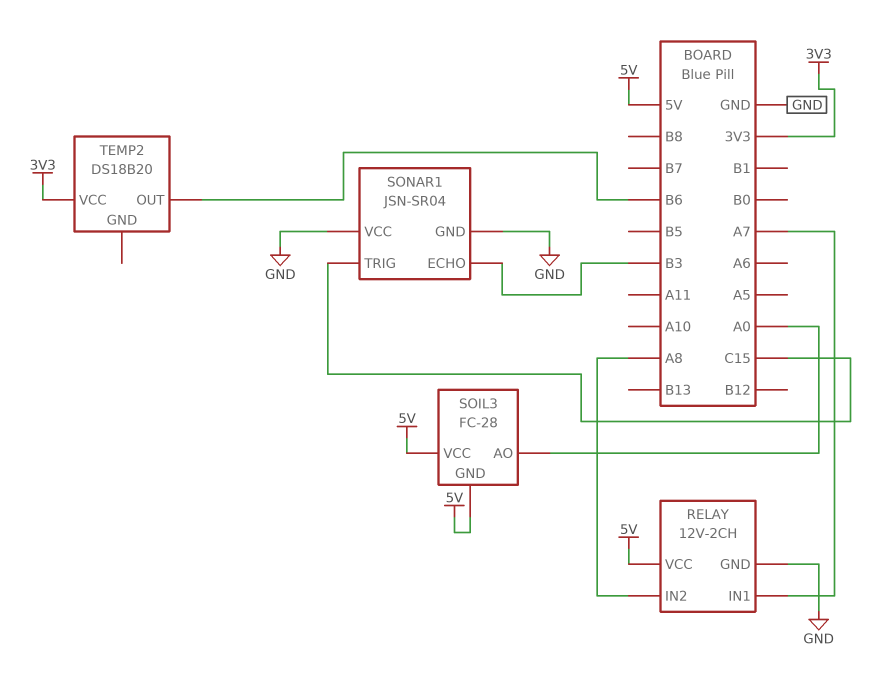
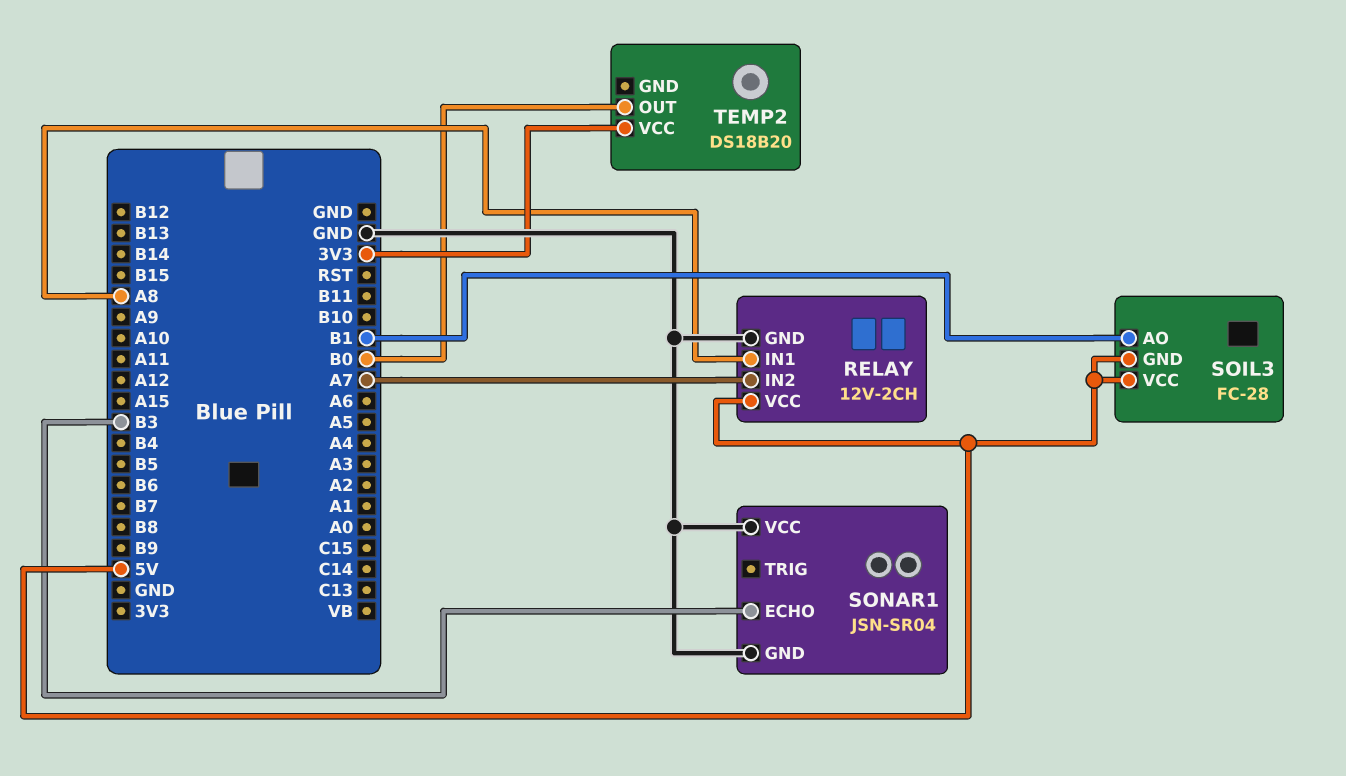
RELAY pin IN1: A7 -> A8
RELAY pin IN2: A8 -> A7
SOIL3 pin AO: A0 -> B1
SONAR1 pin TRIG: C15 -> none
TEMP2 pin OUT: B6 -> B0

